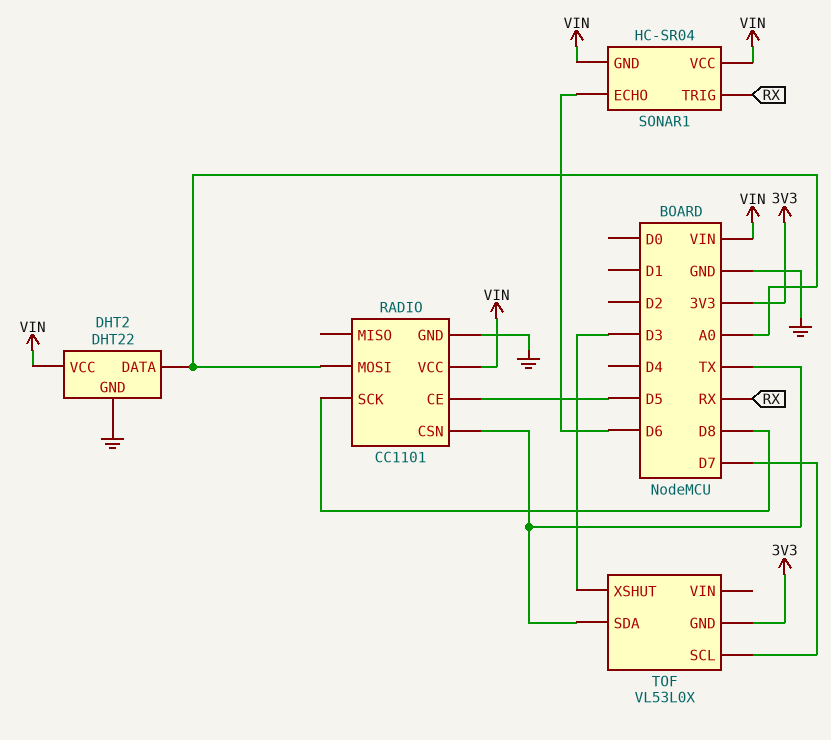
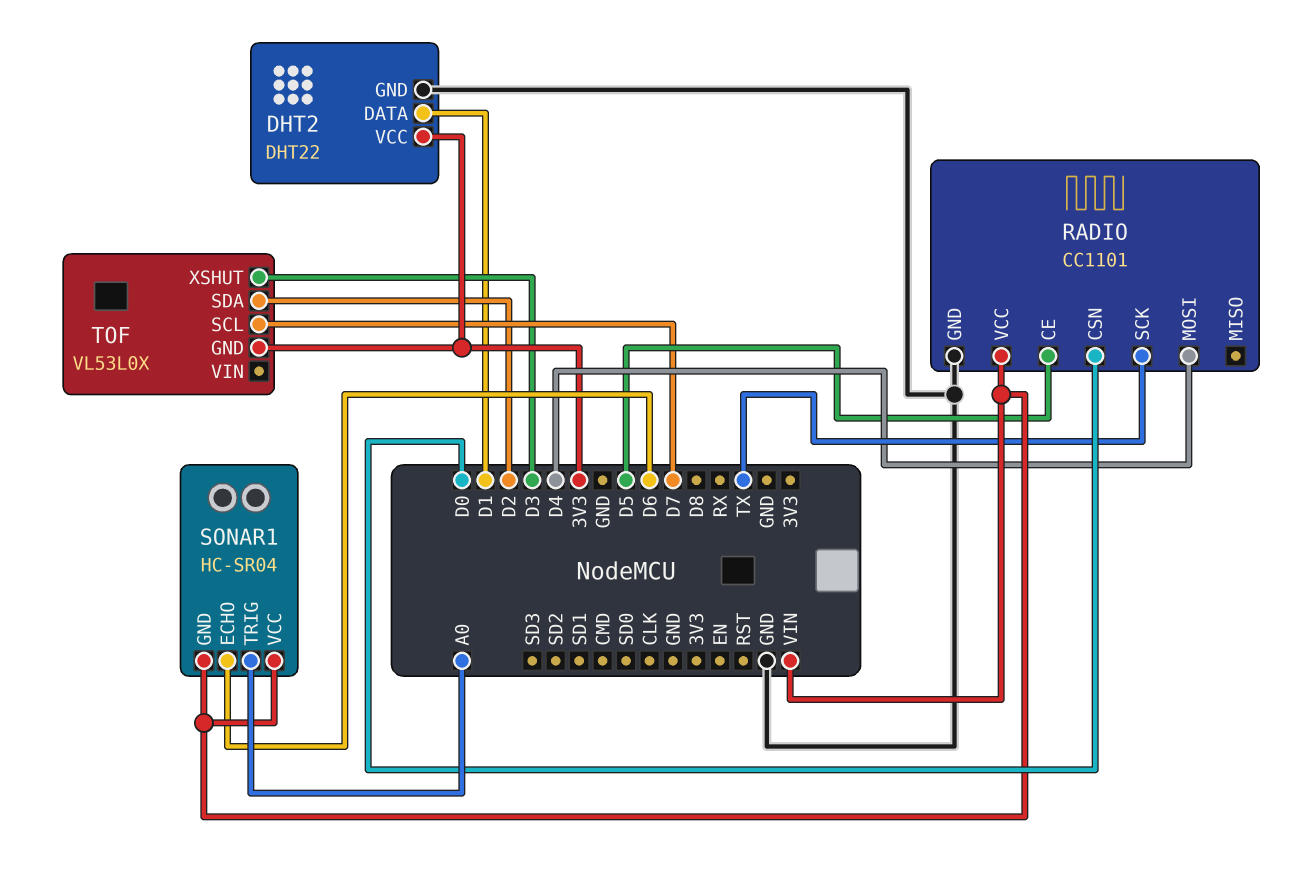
DHT2 pin DATA: A0 -> D1
DHT2 pin VCC: VIN -> 3V3
RADIO pin CSN: TX -> D0
RADIO pin MOSI: A0 -> D4
RADIO pin SCK: D8 -> TX
SONAR1 pin TRIG: RX -> A0
TOF pin SDA: TX -> D2

